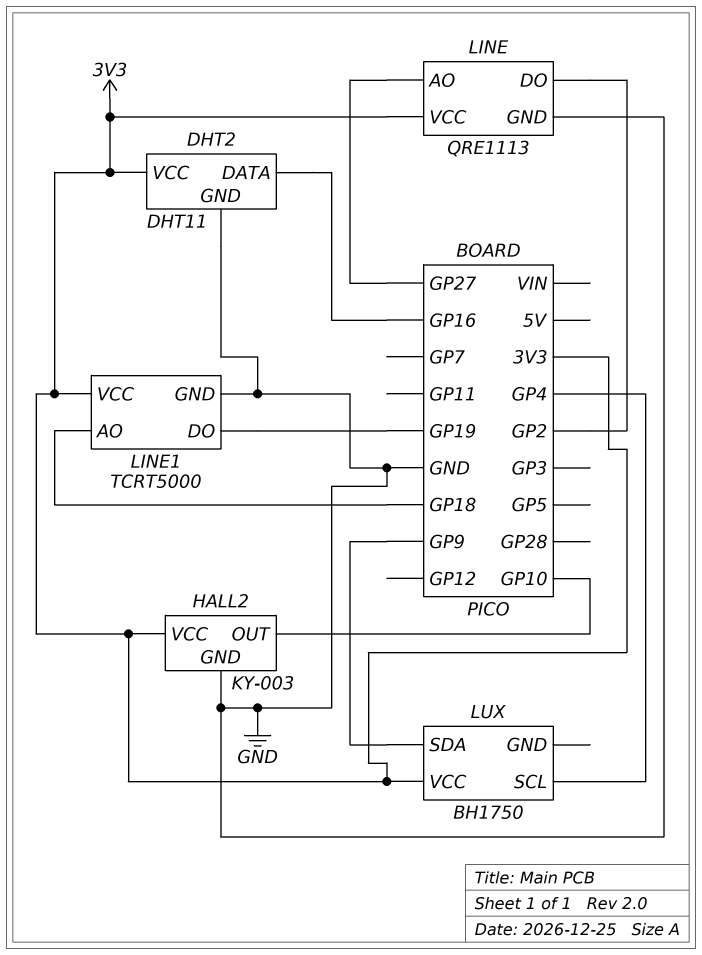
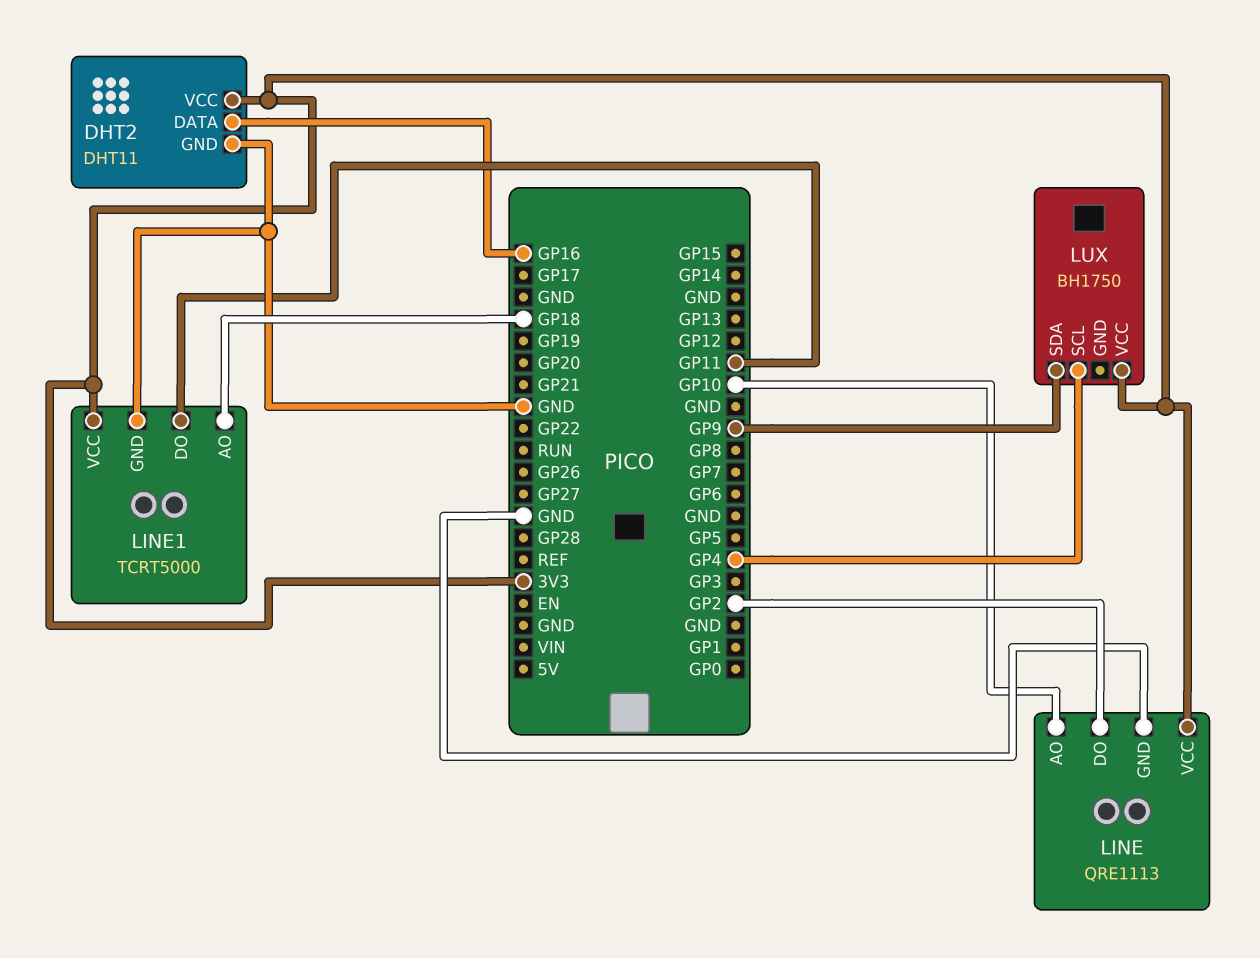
HALL2: KY-003 -> none
HALL2 pin GND: GND -> none
HALL2 pin OUT: GP10 -> none
HALL2 pin VCC: 3V3 -> none
LINE pin AO: GP27 -> GP10
LINE1 pin DO: GP19 -> GP11

